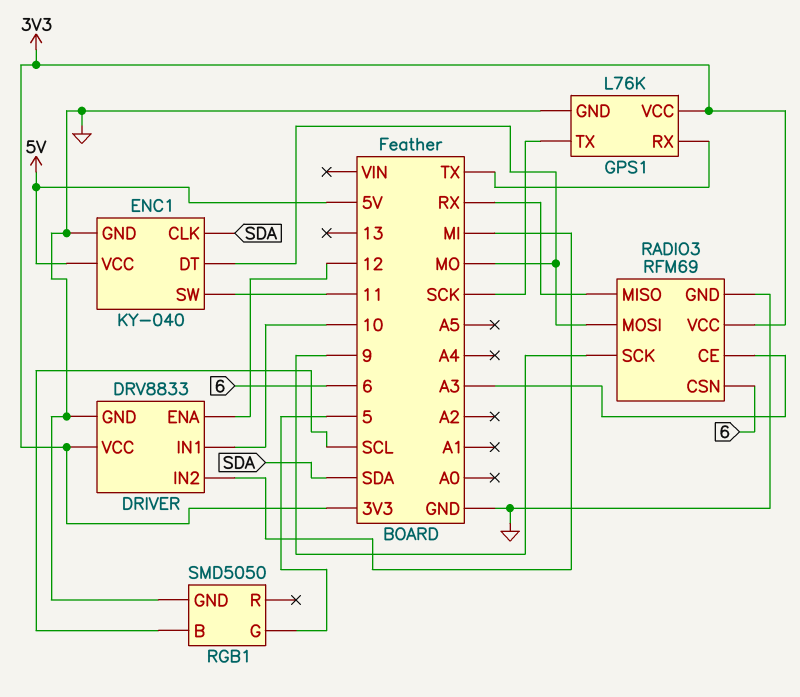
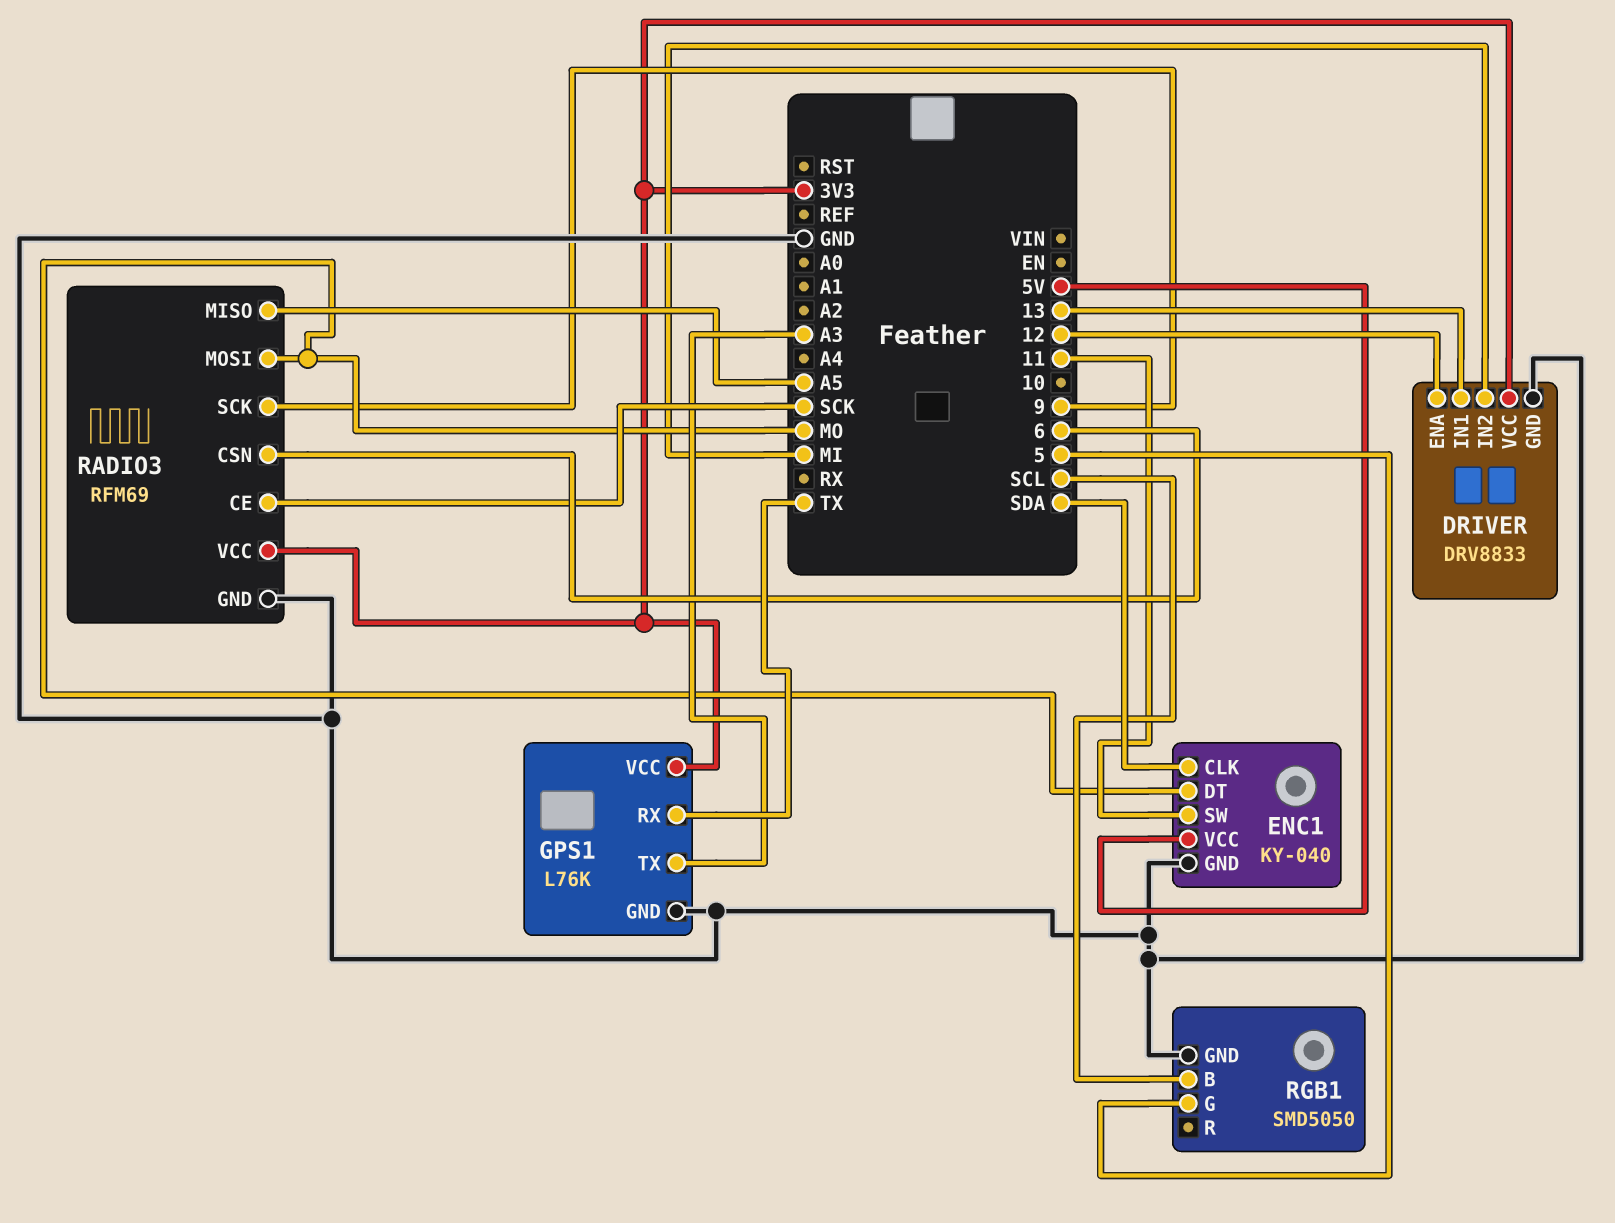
DRIVER pin IN1: 10 -> 13
GPS1 pin TX: SCK -> A3
RADIO3 pin CE: A3 -> SCK
RADIO3 pin MISO: RX -> A5

